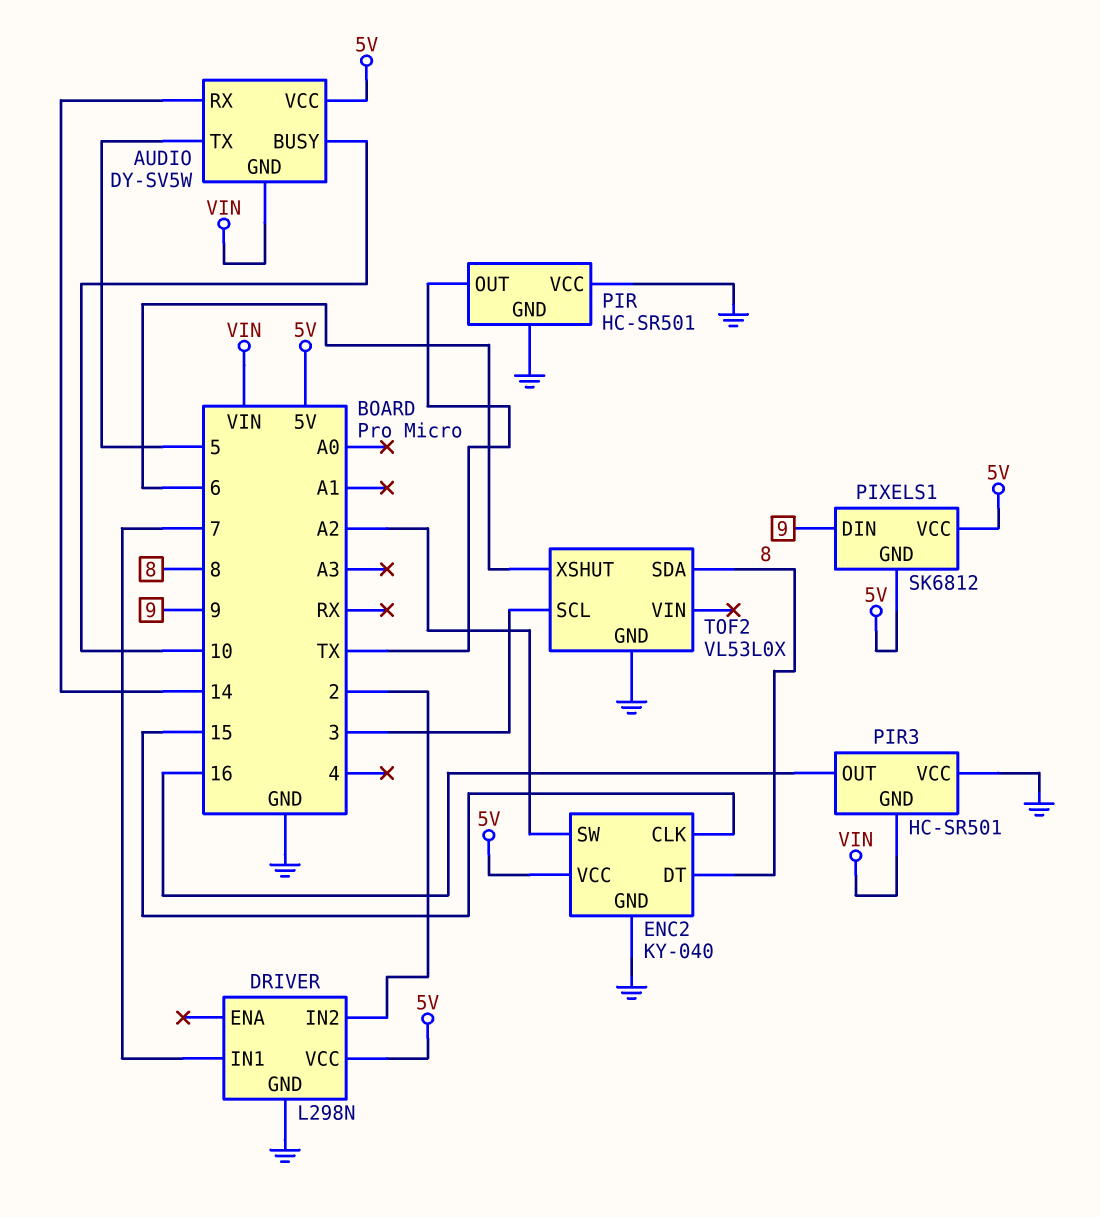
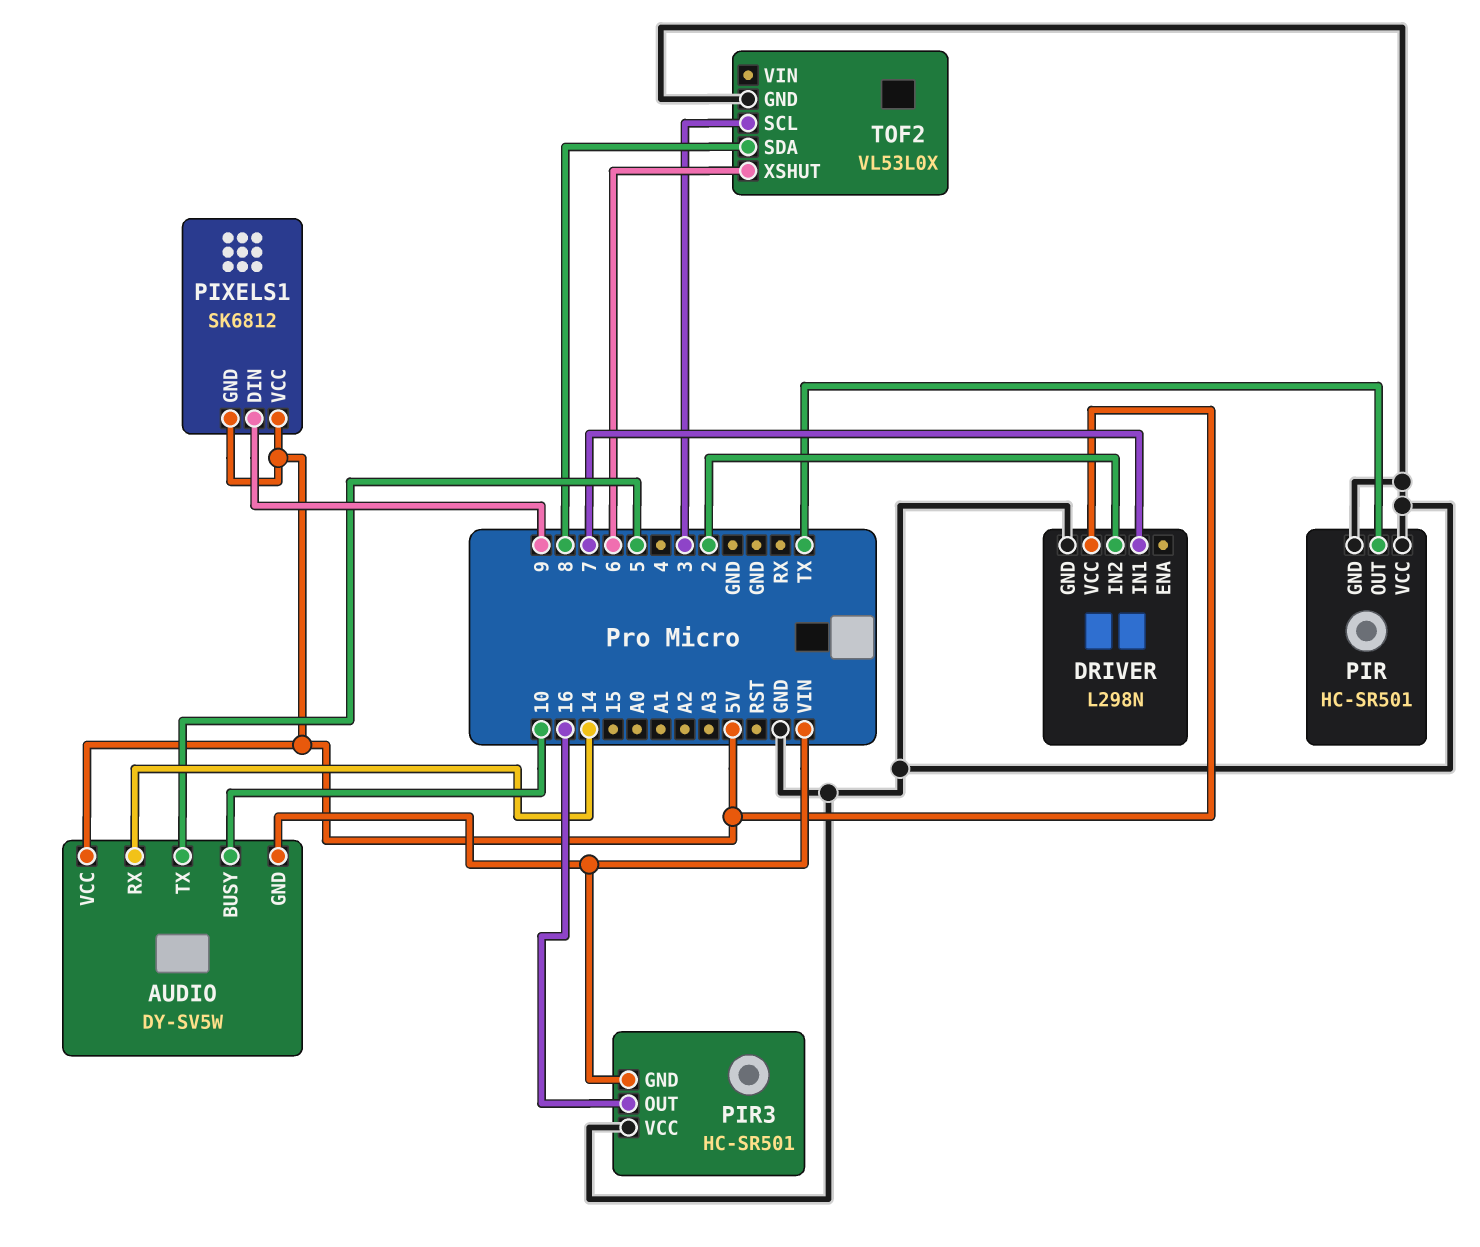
ENC2: KY-040 -> none
ENC2 pin CLK: 15 -> none
ENC2 pin DT: 8 -> none
ENC2 pin GND: GND -> none
ENC2 pin SW: A2 -> none
ENC2 pin VCC: 5V -> none

